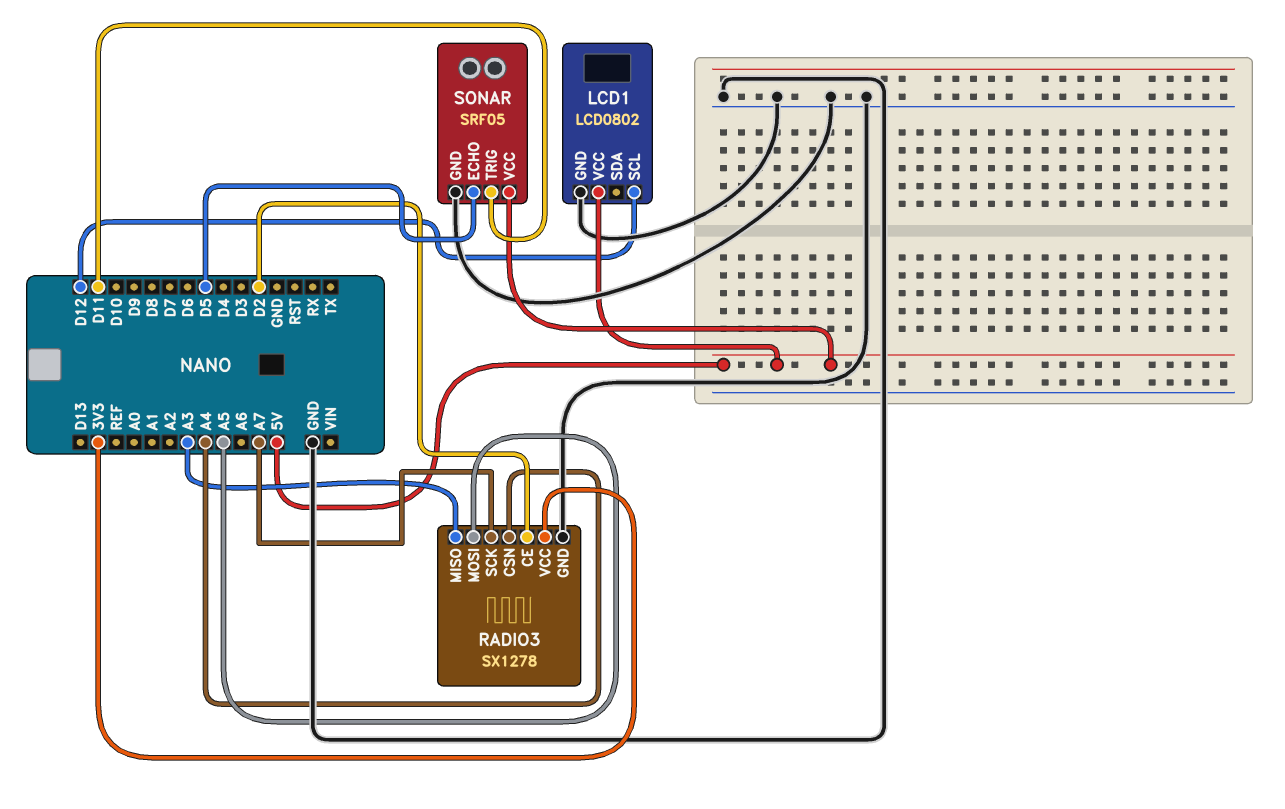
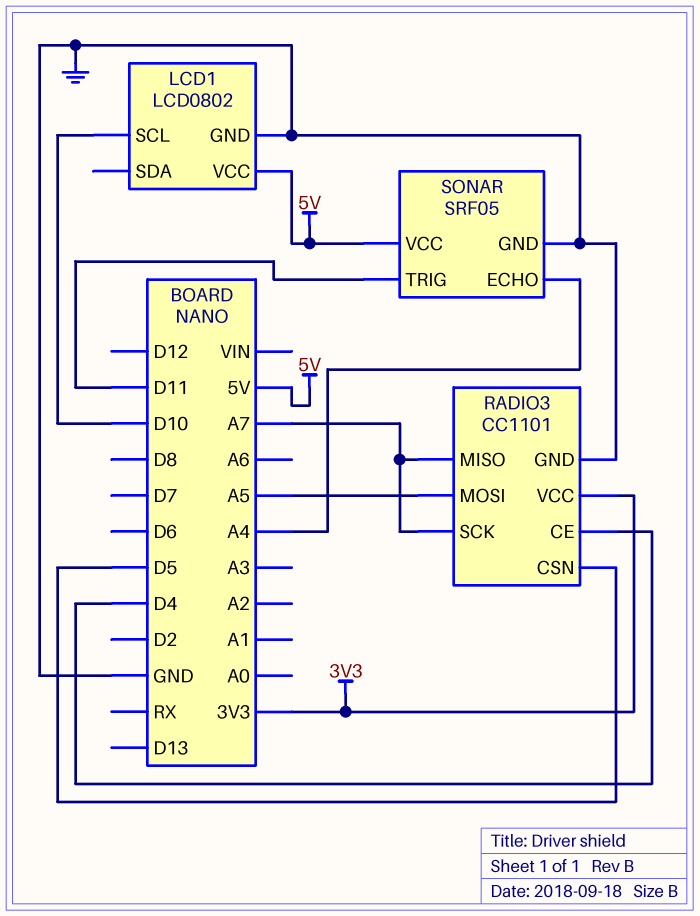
LCD1 pin SCL: D12 -> D10
RADIO3: SX1278 -> CC1101
RADIO3 pin CE: D2 -> D4
RADIO3 pin CSN: A4 -> D5
RADIO3 pin MISO: A3 -> A7
SONAR pin ECHO: D5 -> A4

